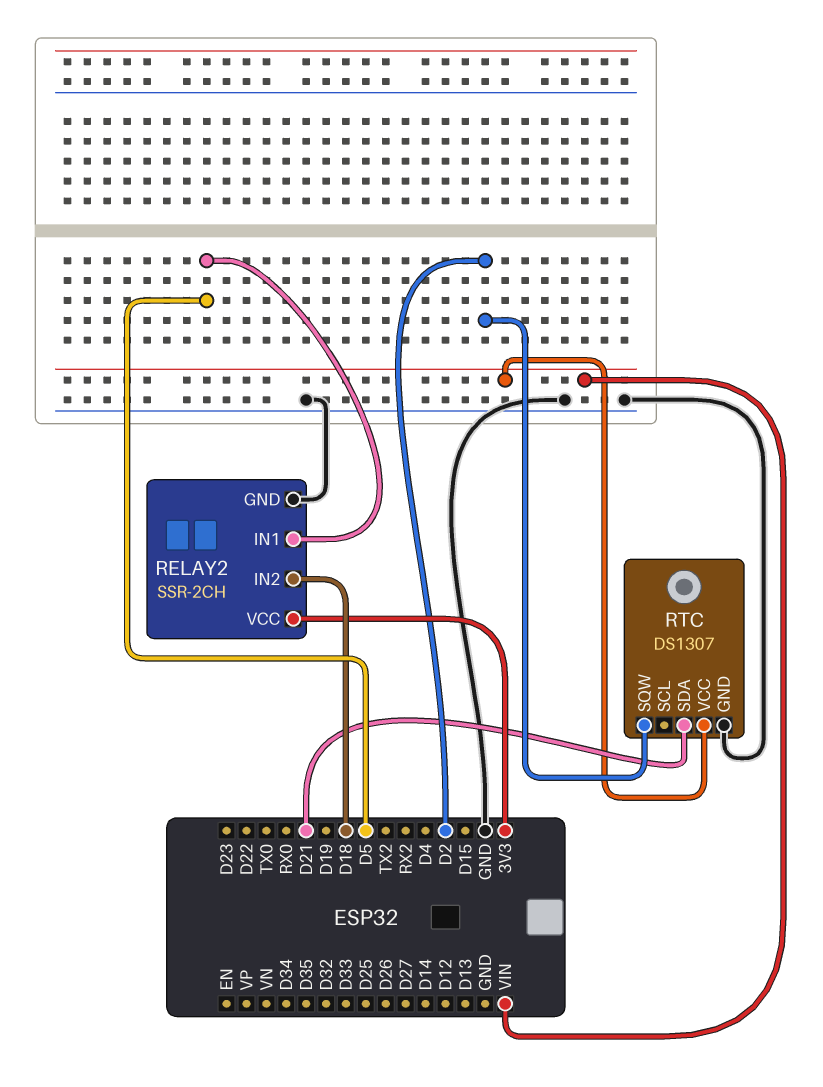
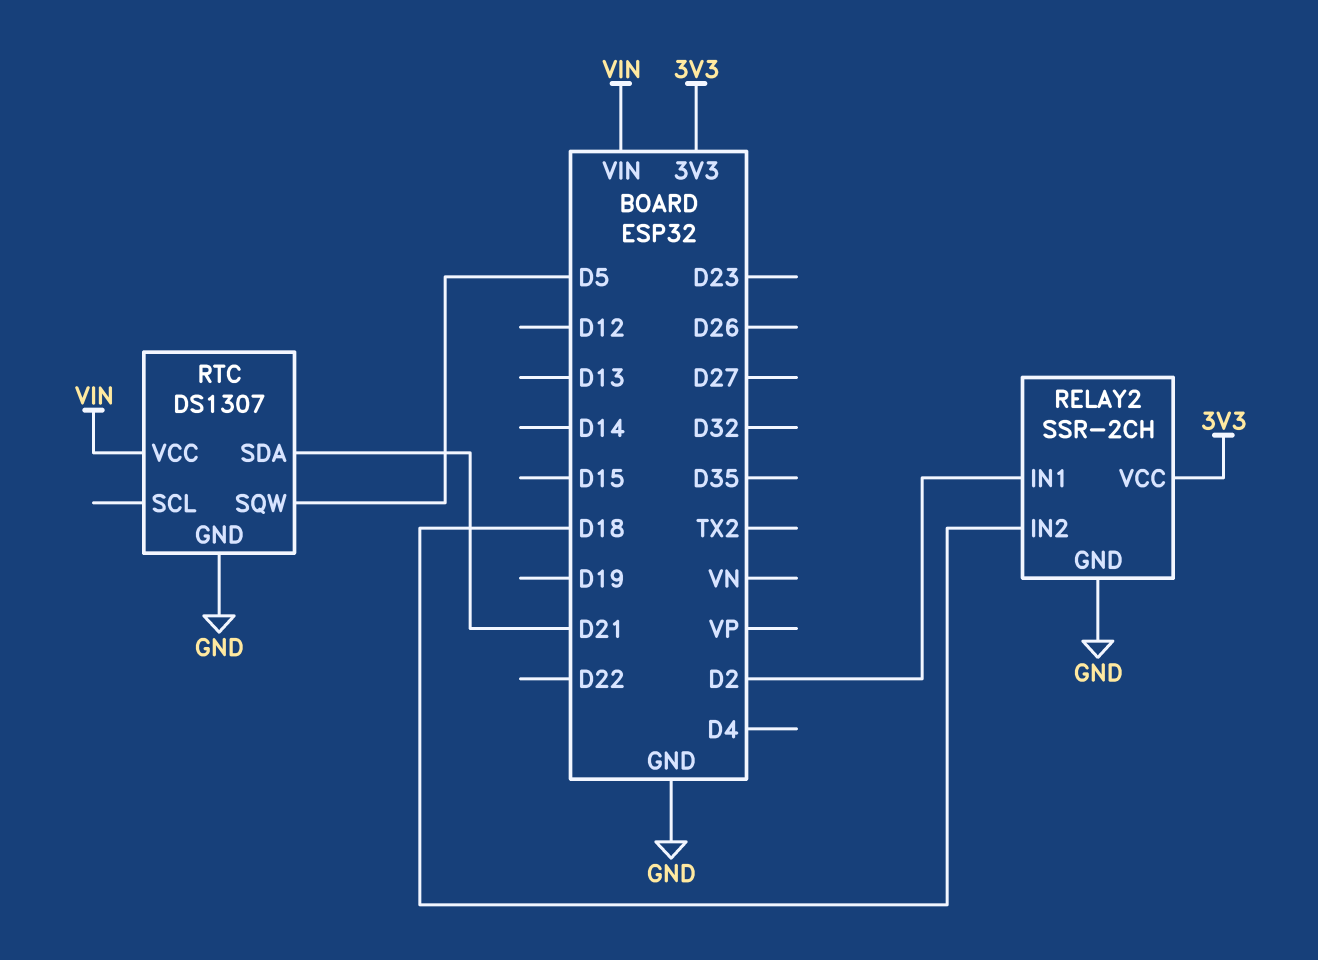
RELAY2 pin IN1: D5 -> D2
RTC pin SQW: D2 -> D5

